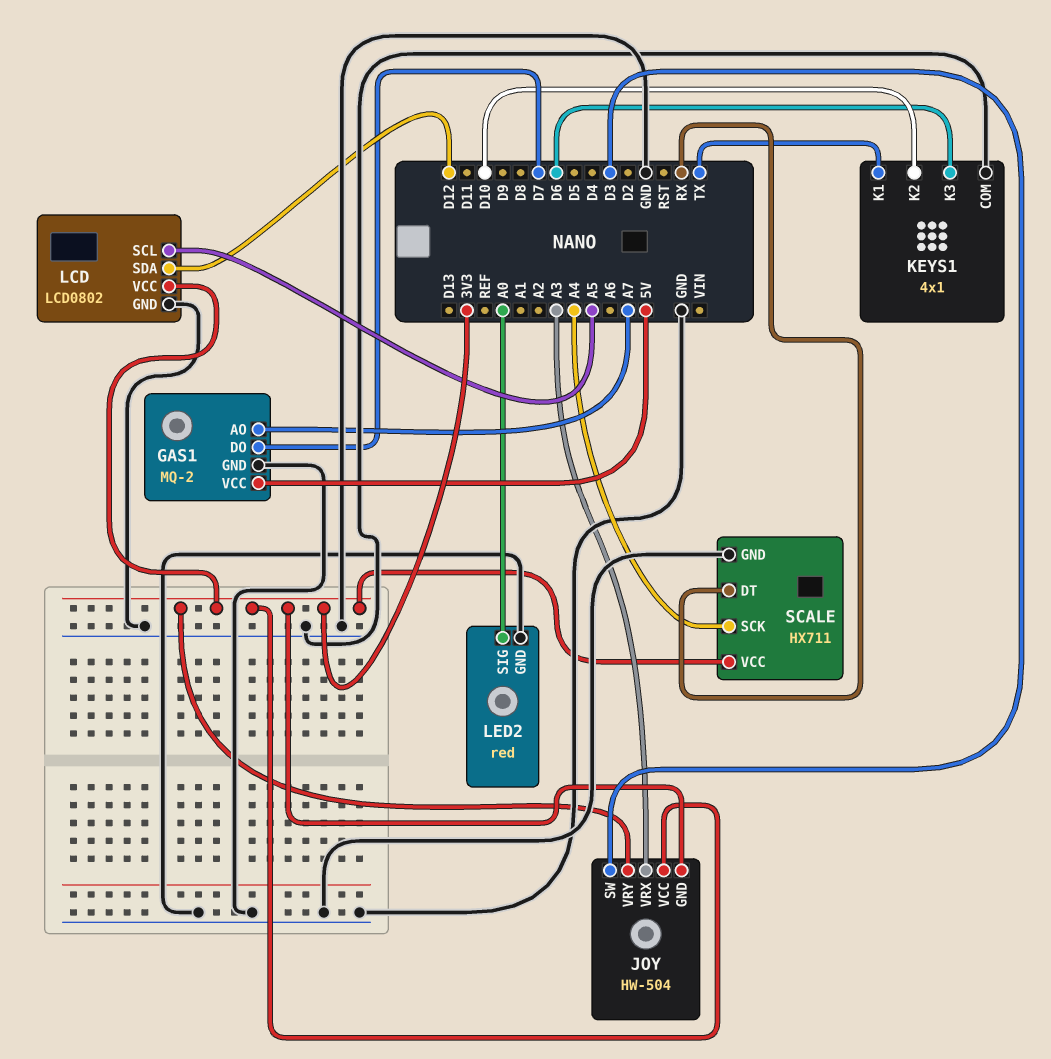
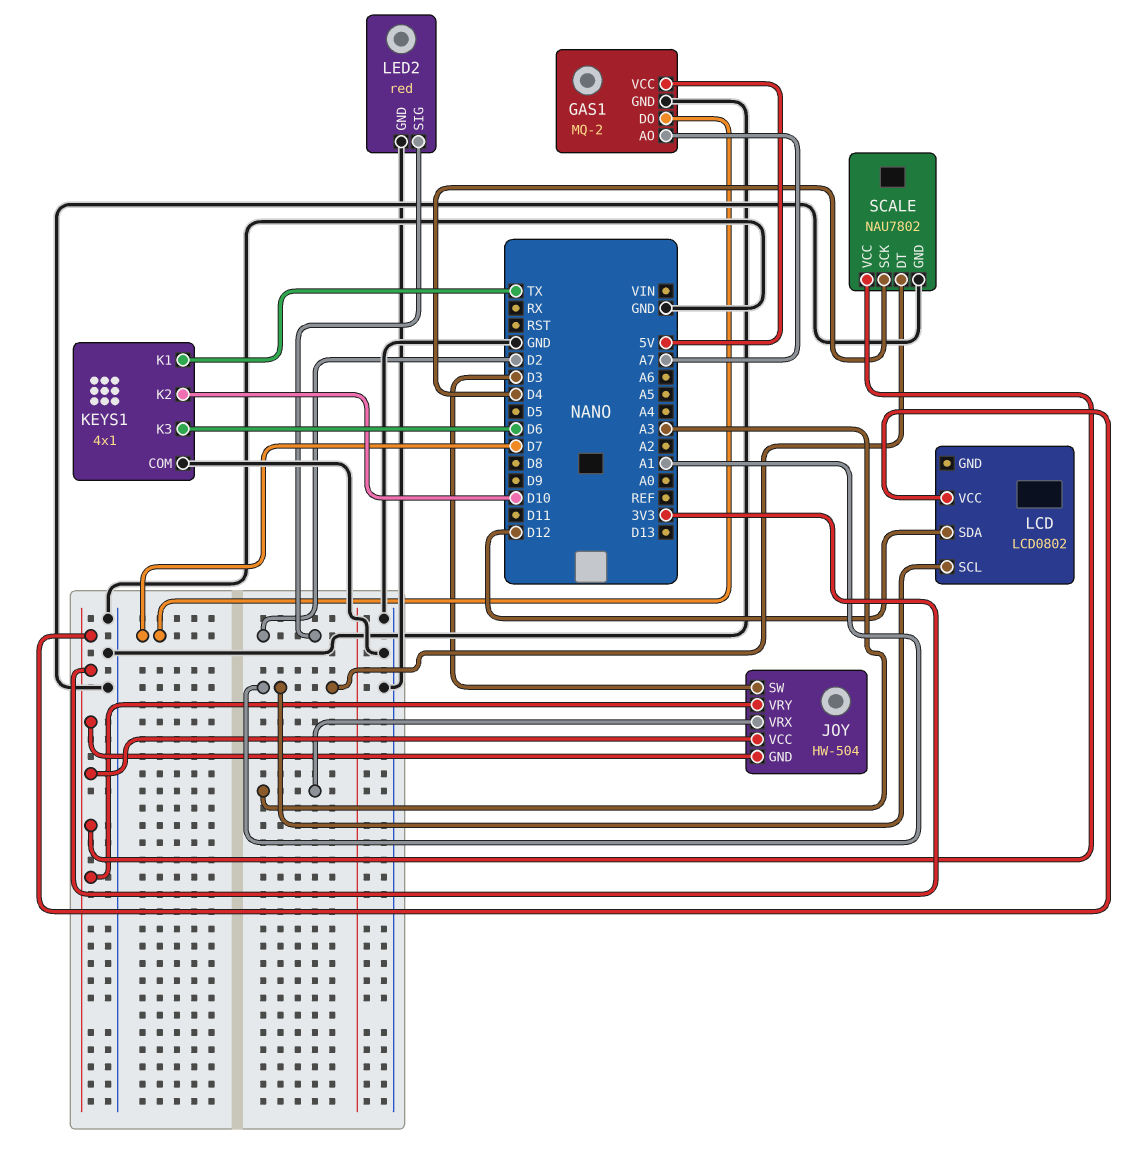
LCD pin GND: GND -> none
LCD pin SCL: A5 -> A1
LED2 pin SIG: A0 -> D2
SCALE: HX711 -> NAU7802
SCALE pin DT: RX -> A1
SCALE pin SCK: A4 -> D4

